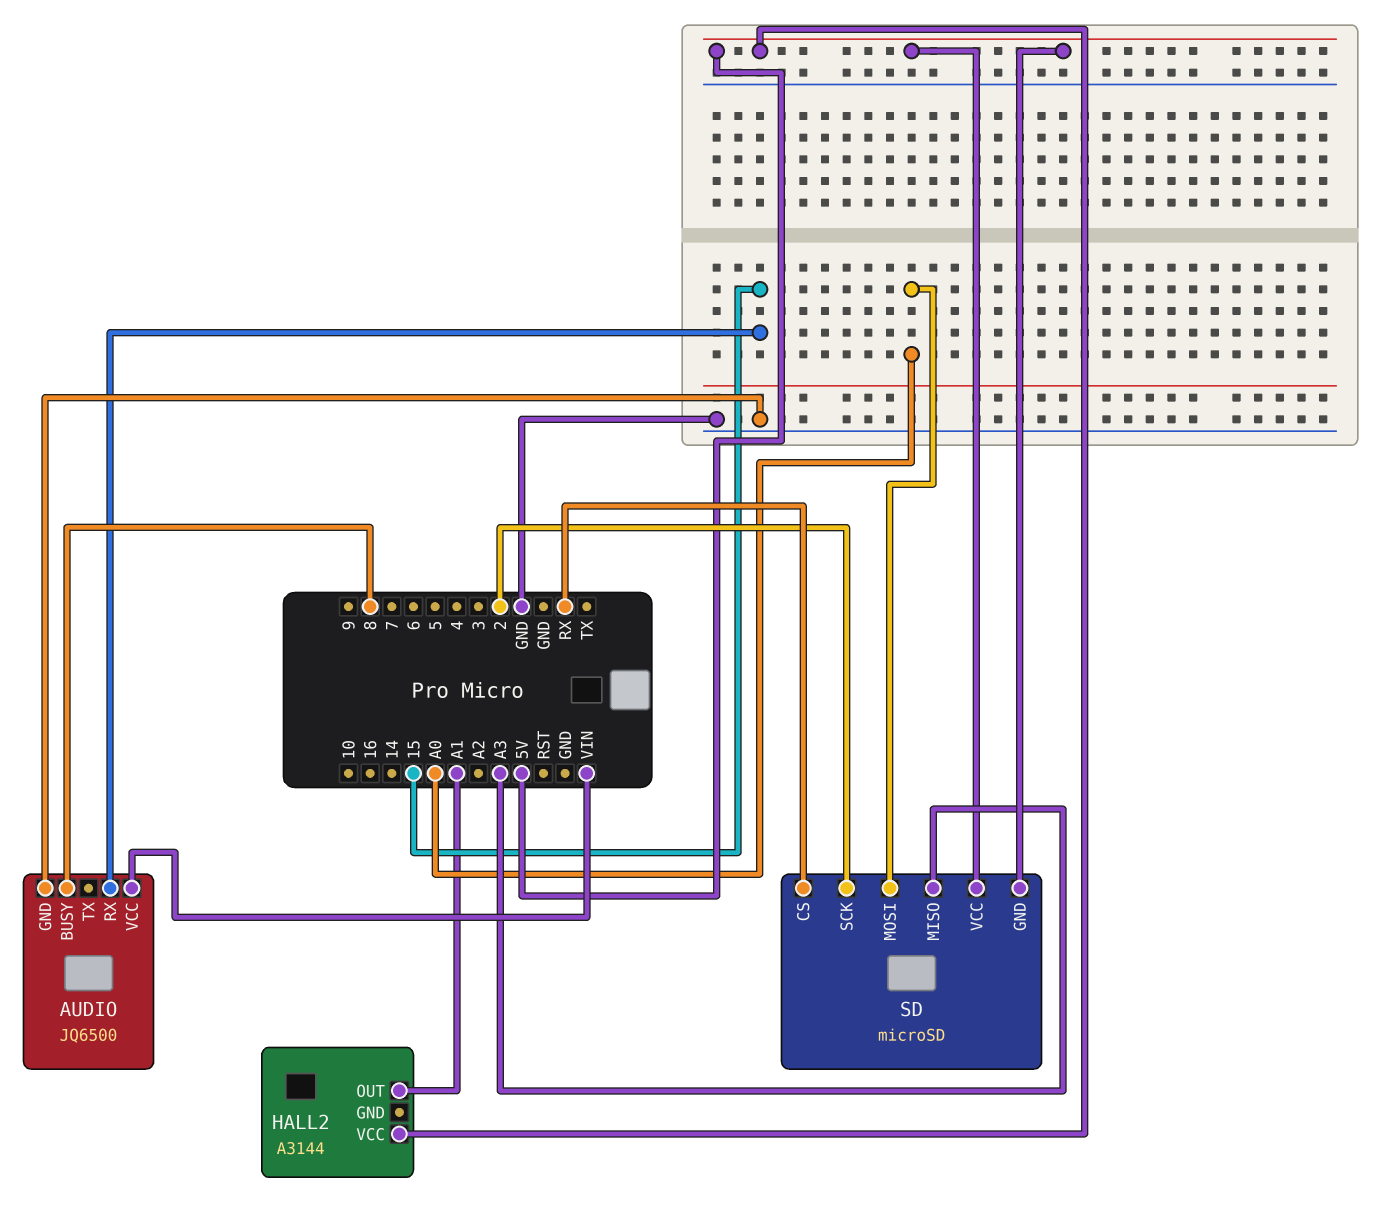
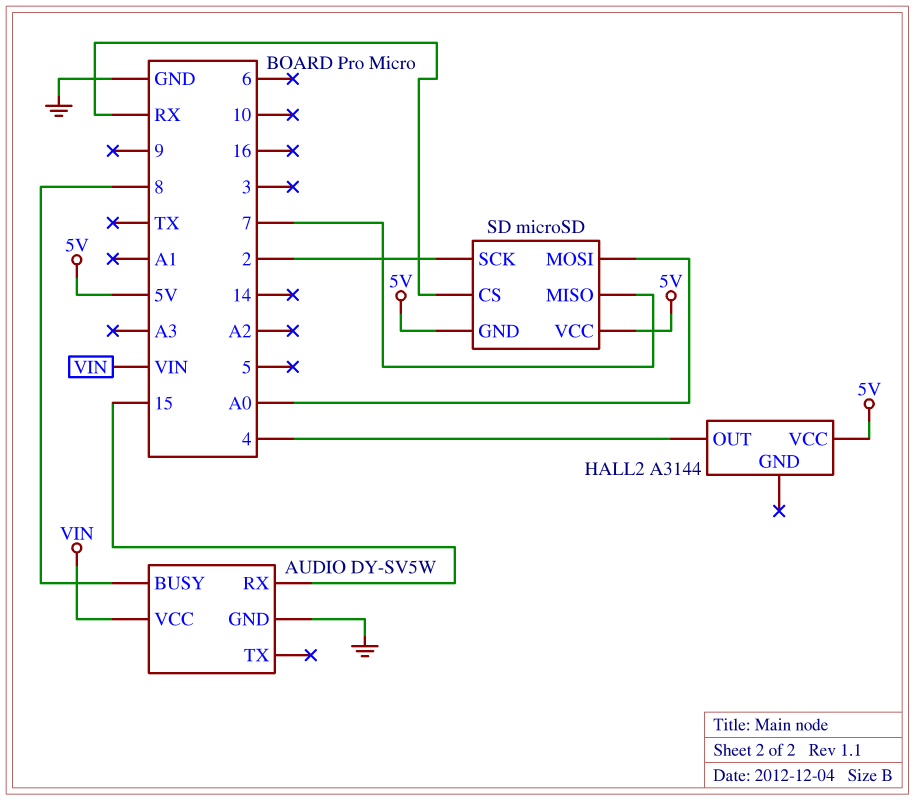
AUDIO: JQ6500 -> DY-SV5W
HALL2 pin OUT: A1 -> 4
SD pin MISO: A3 -> 7

